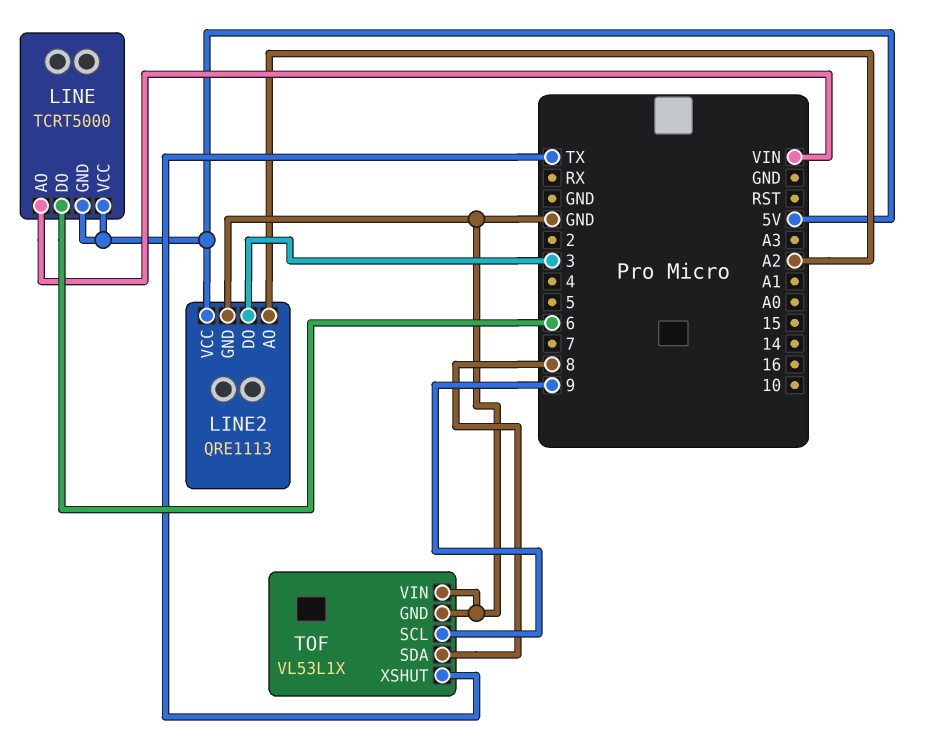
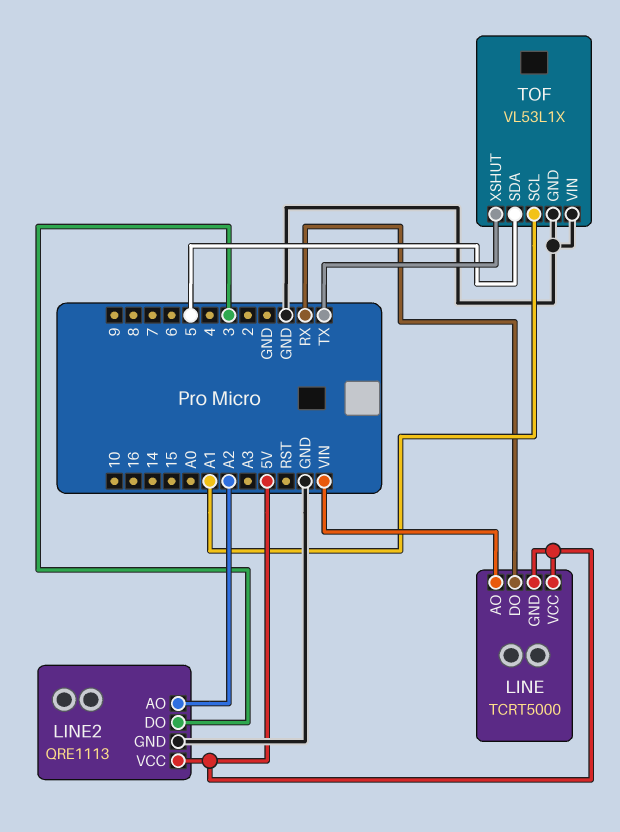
LINE pin DO: 6 -> RX
TOF pin SCL: 9 -> A1
TOF pin SDA: 8 -> 5

